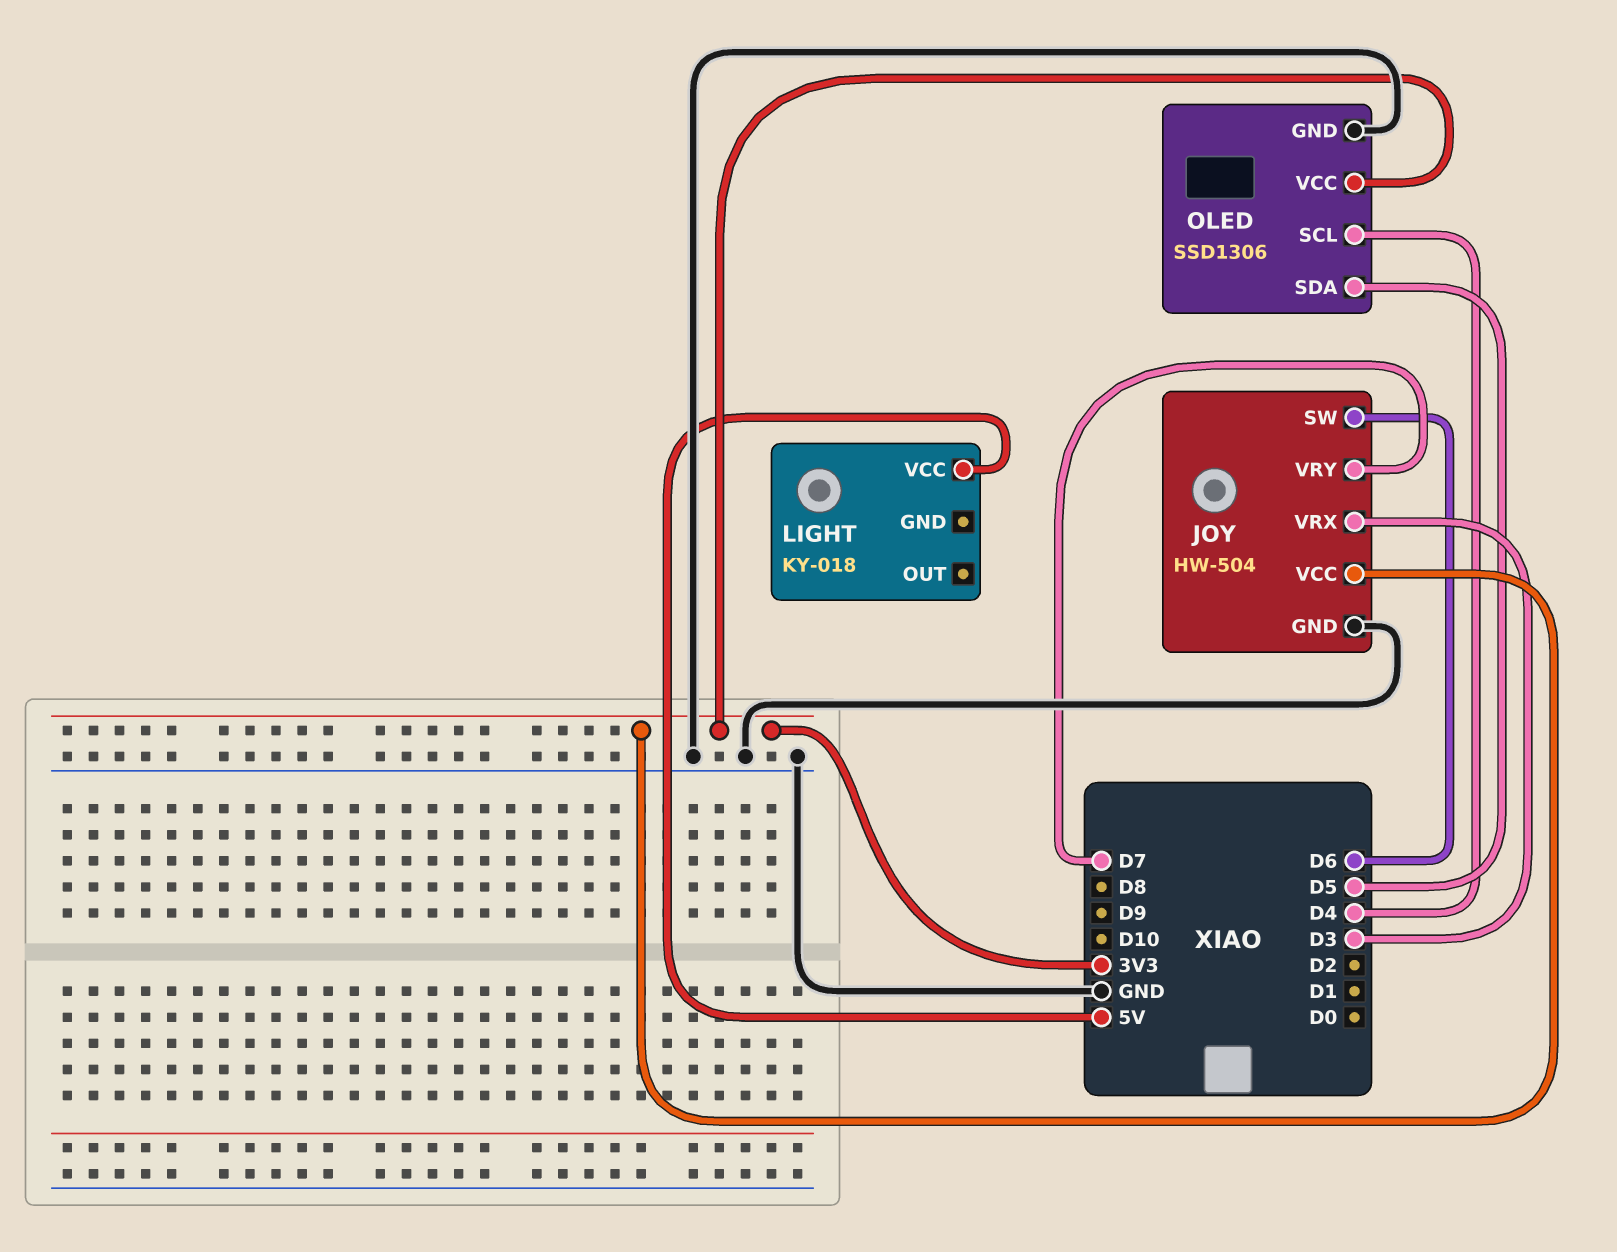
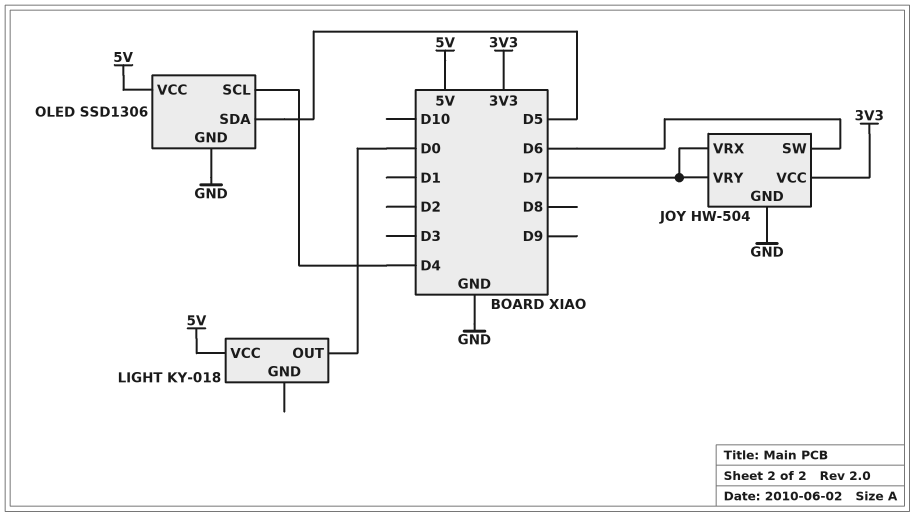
JOY pin VRX: D3 -> D7
LIGHT pin OUT: none -> D0
OLED pin VCC: 3V3 -> 5V

